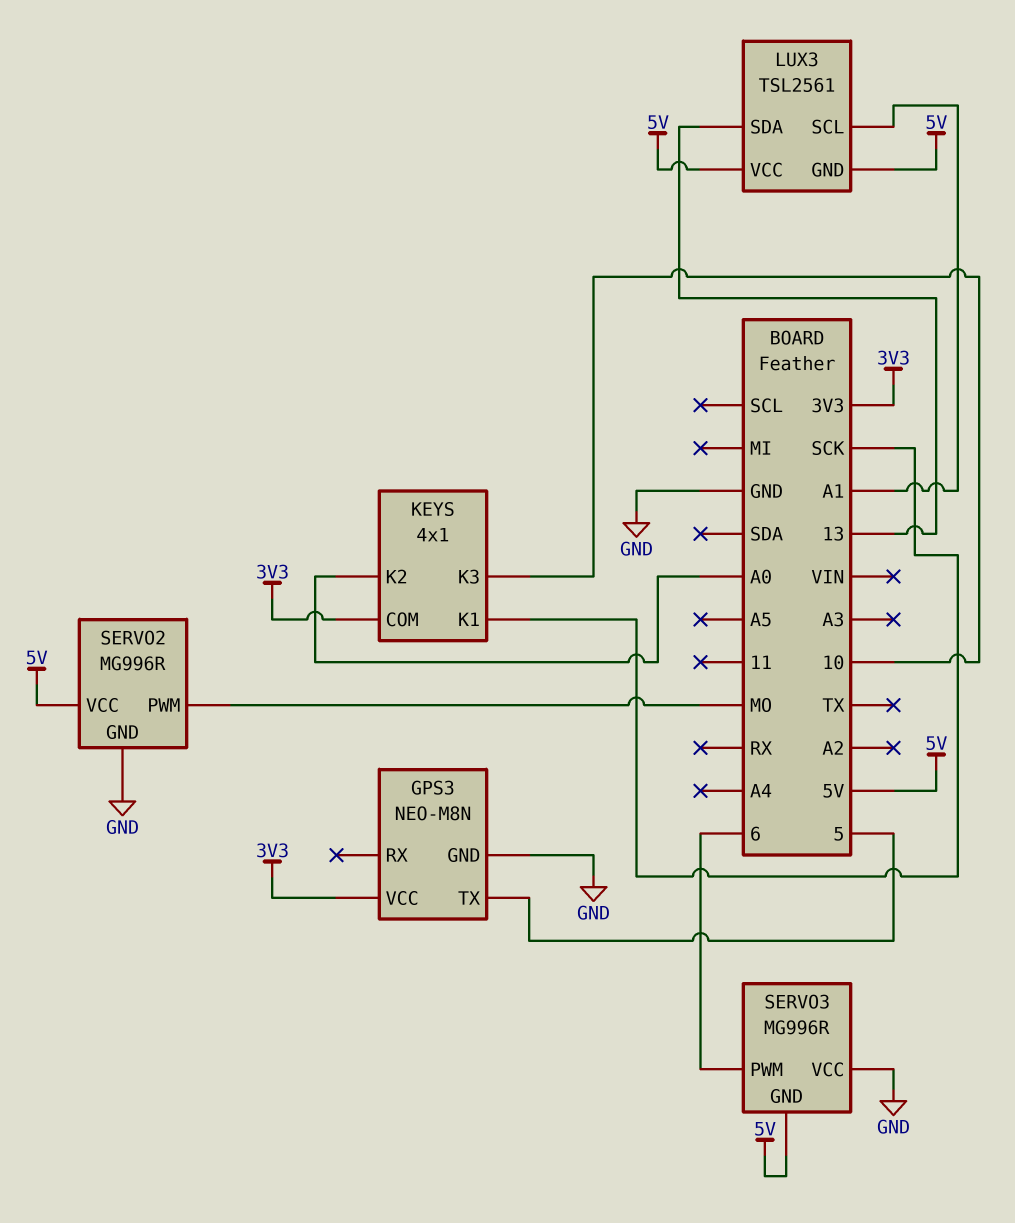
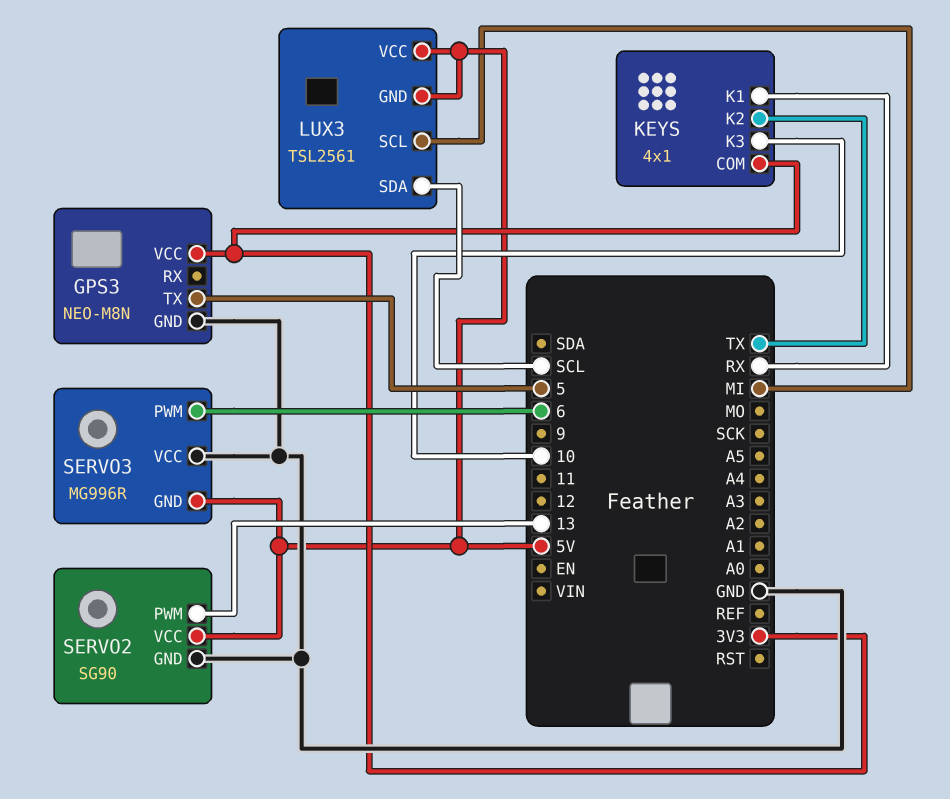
KEYS pin K1: SCK -> RX
KEYS pin K2: A0 -> TX
LUX3 pin SCL: A1 -> MI
LUX3 pin SDA: 13 -> SCL
SERVO2: MG996R -> SG90
SERVO2 pin PWM: MO -> 13

